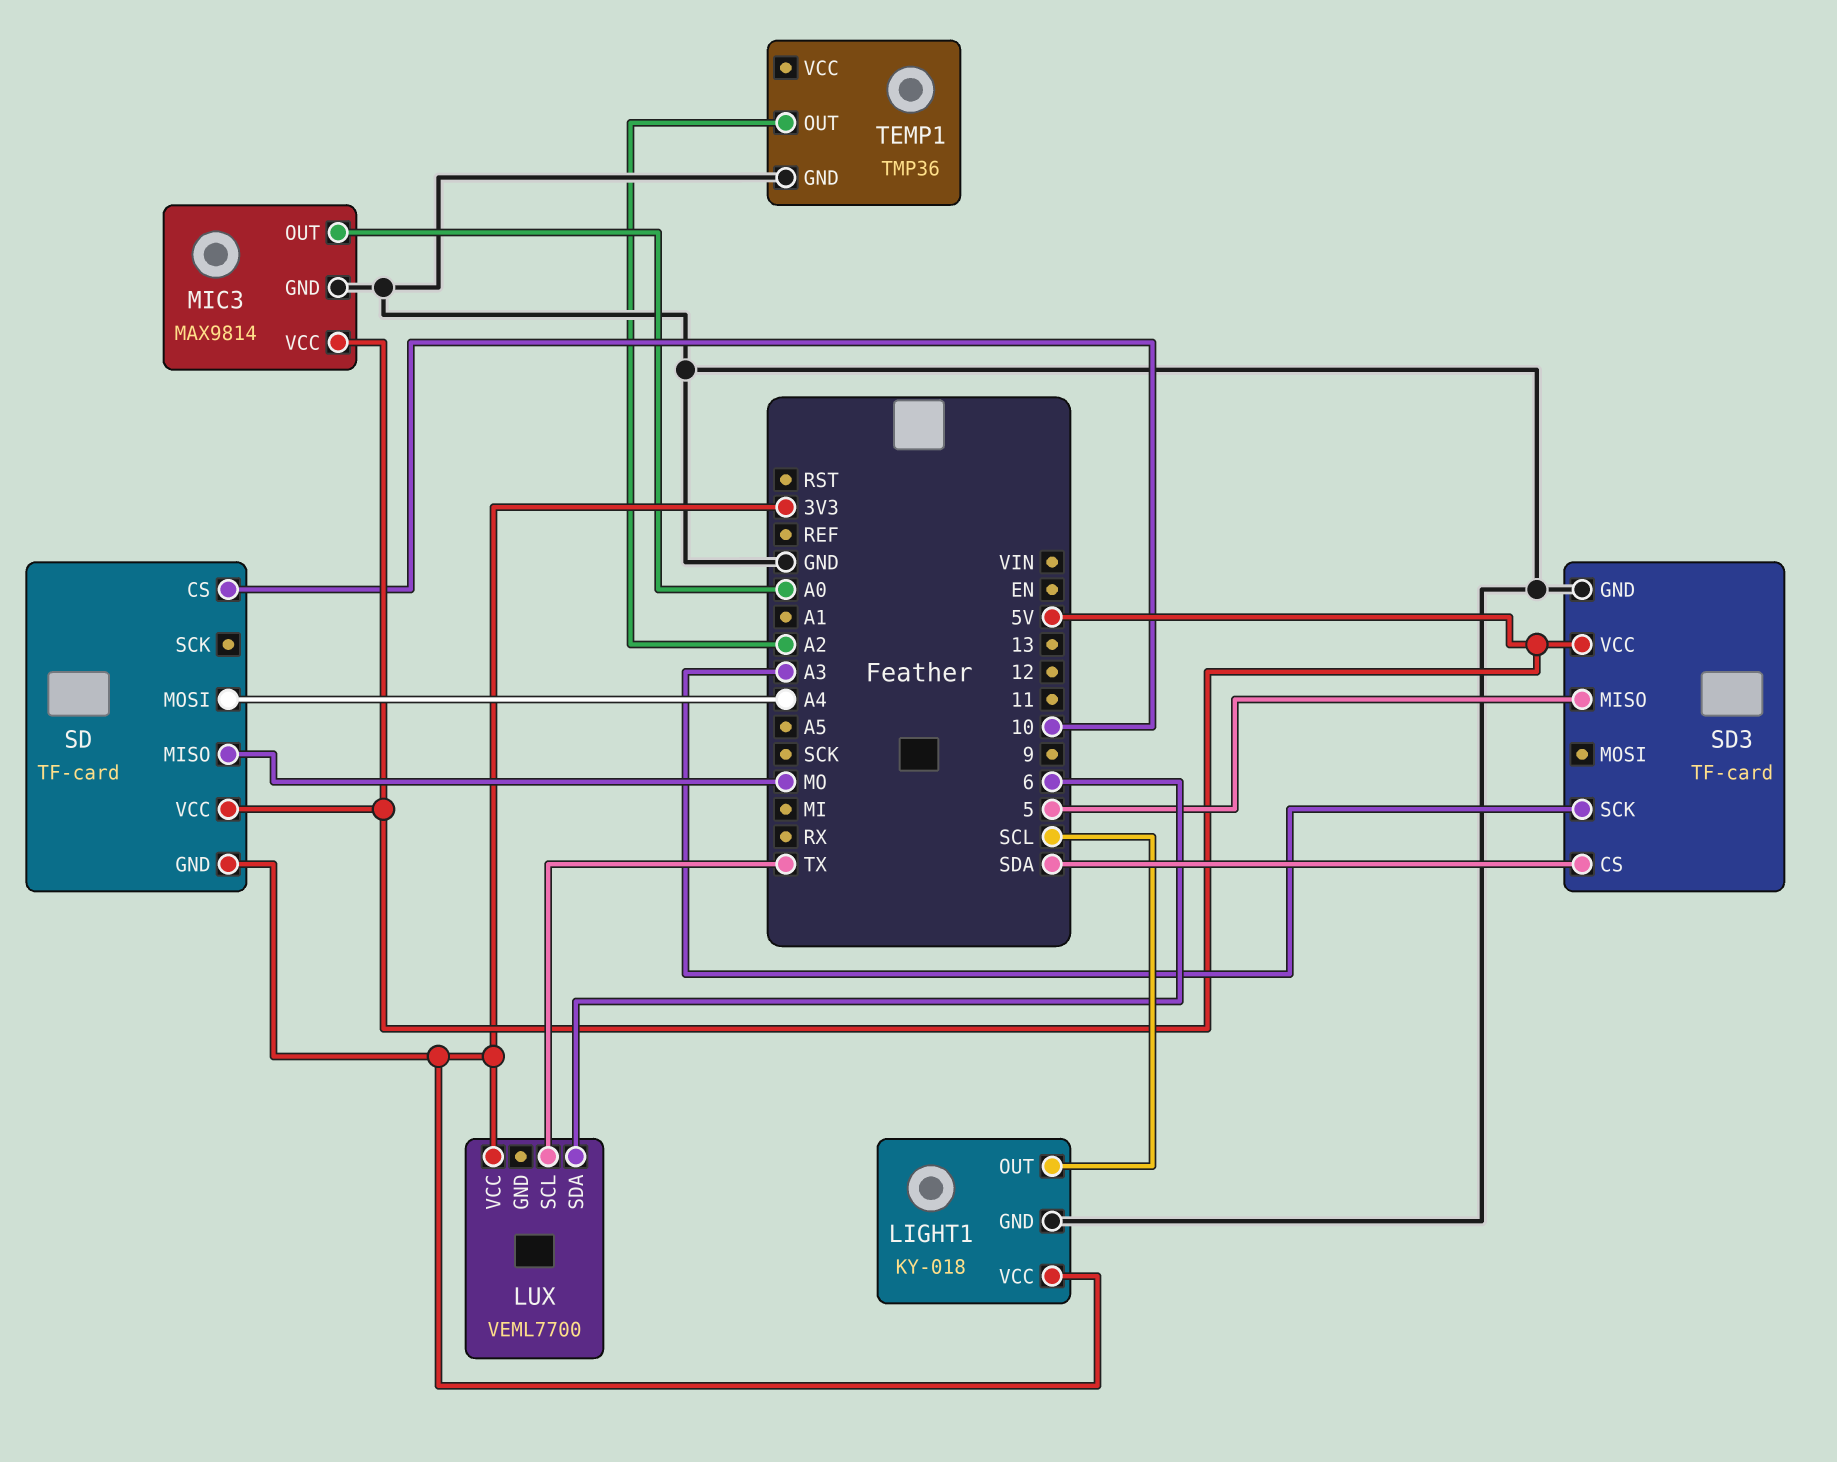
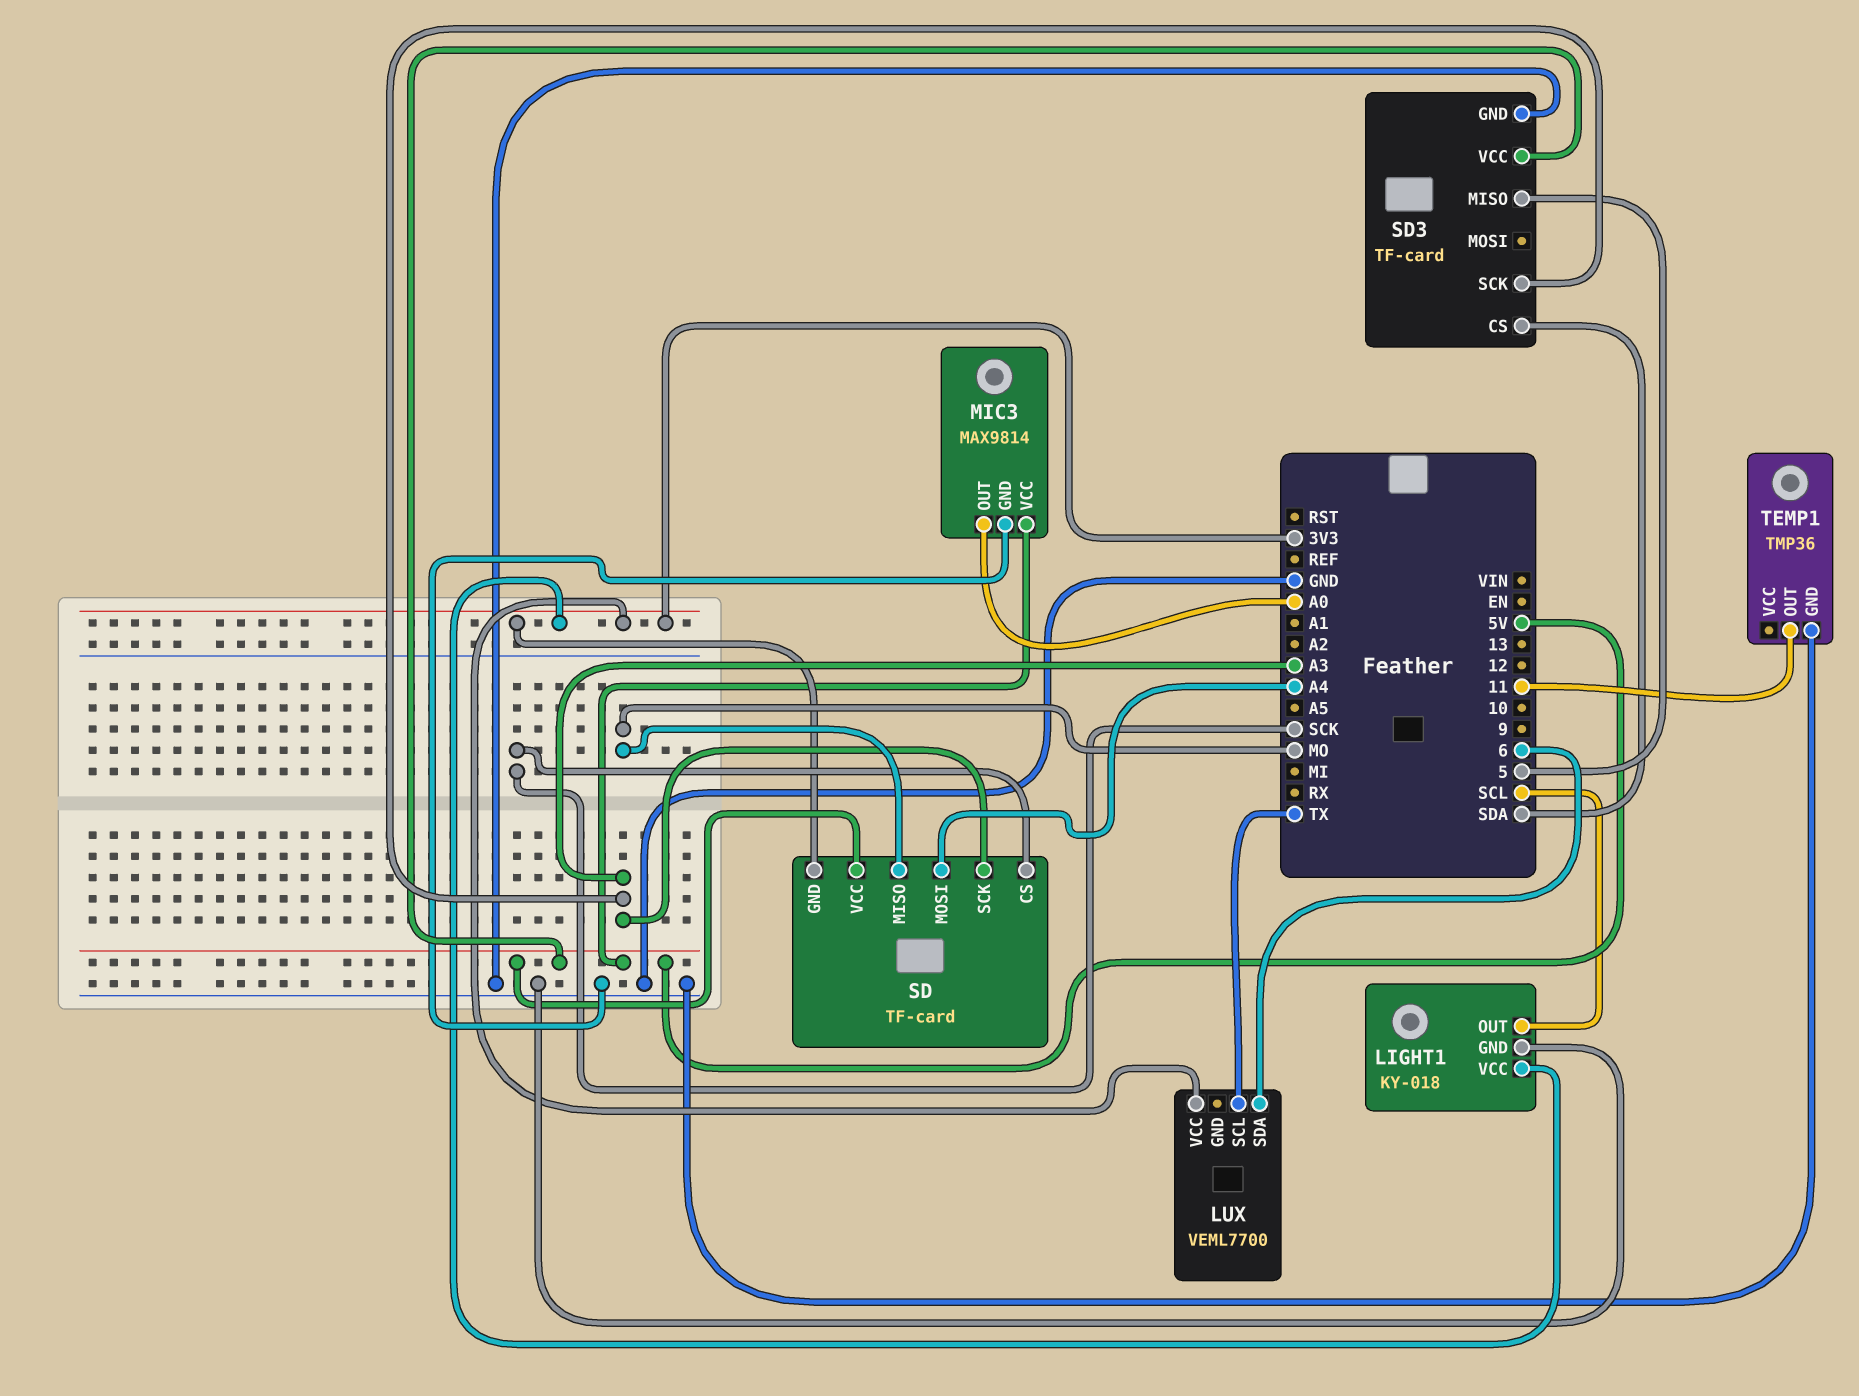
SD pin CS: 10 -> SCK
SD pin SCK: none -> A3
TEMP1 pin OUT: A2 -> 11

